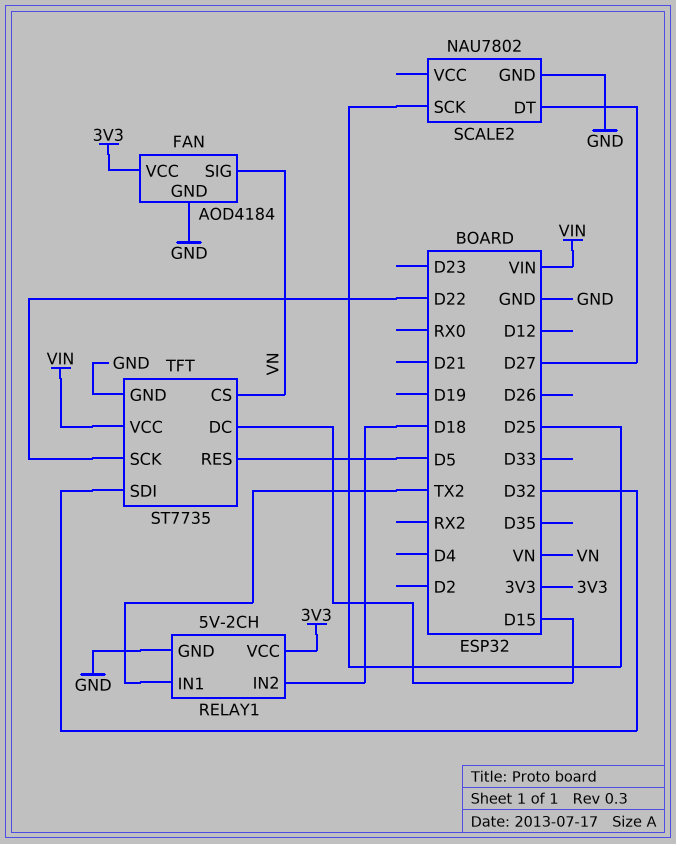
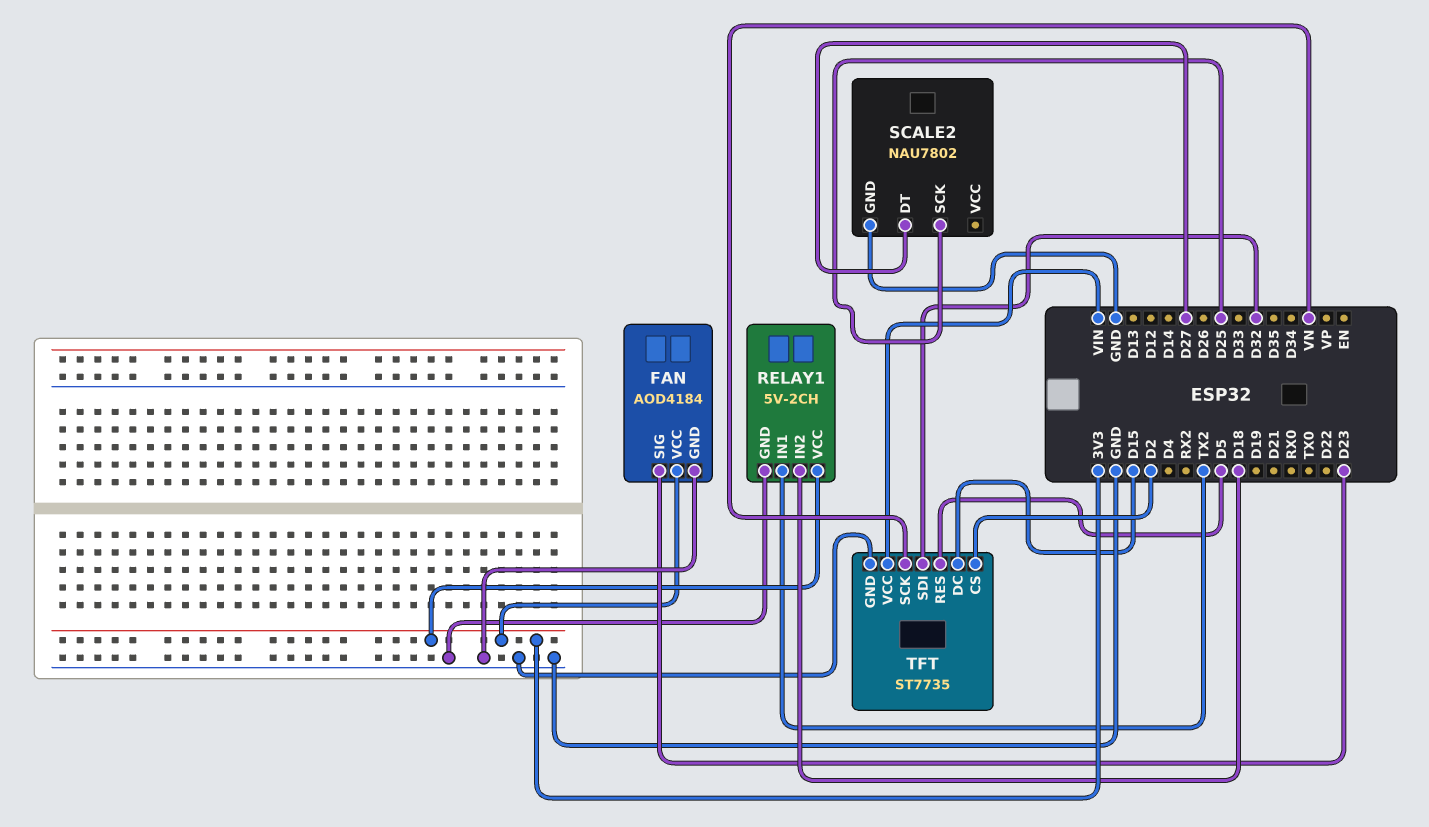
FAN pin SIG: VN -> D23
TFT pin CS: VN -> D2
TFT pin SCK: D22 -> VN

